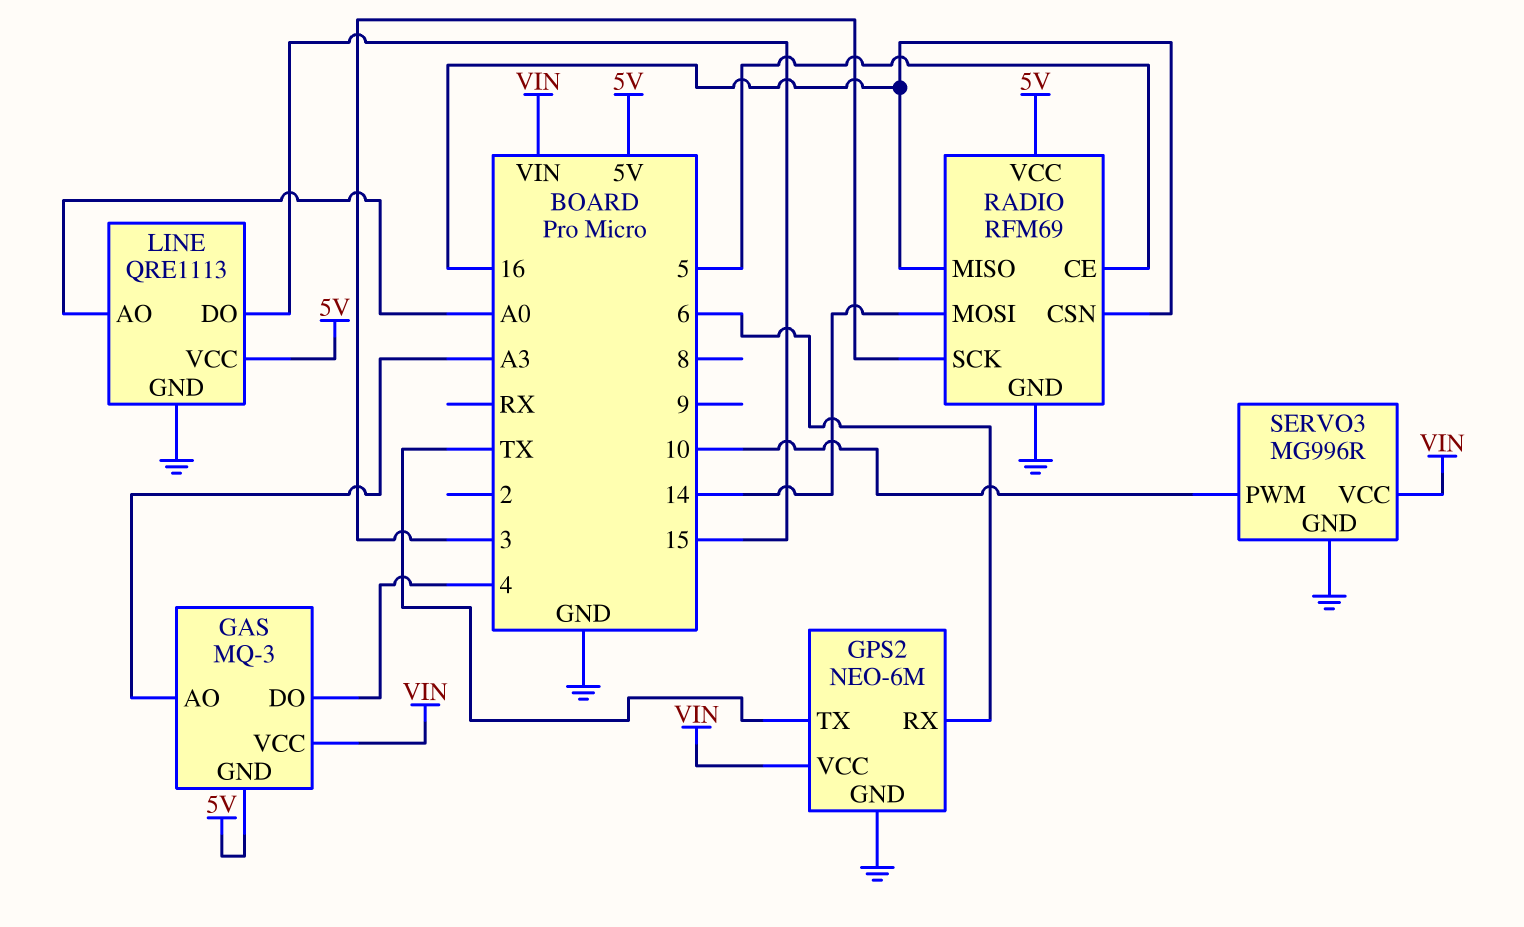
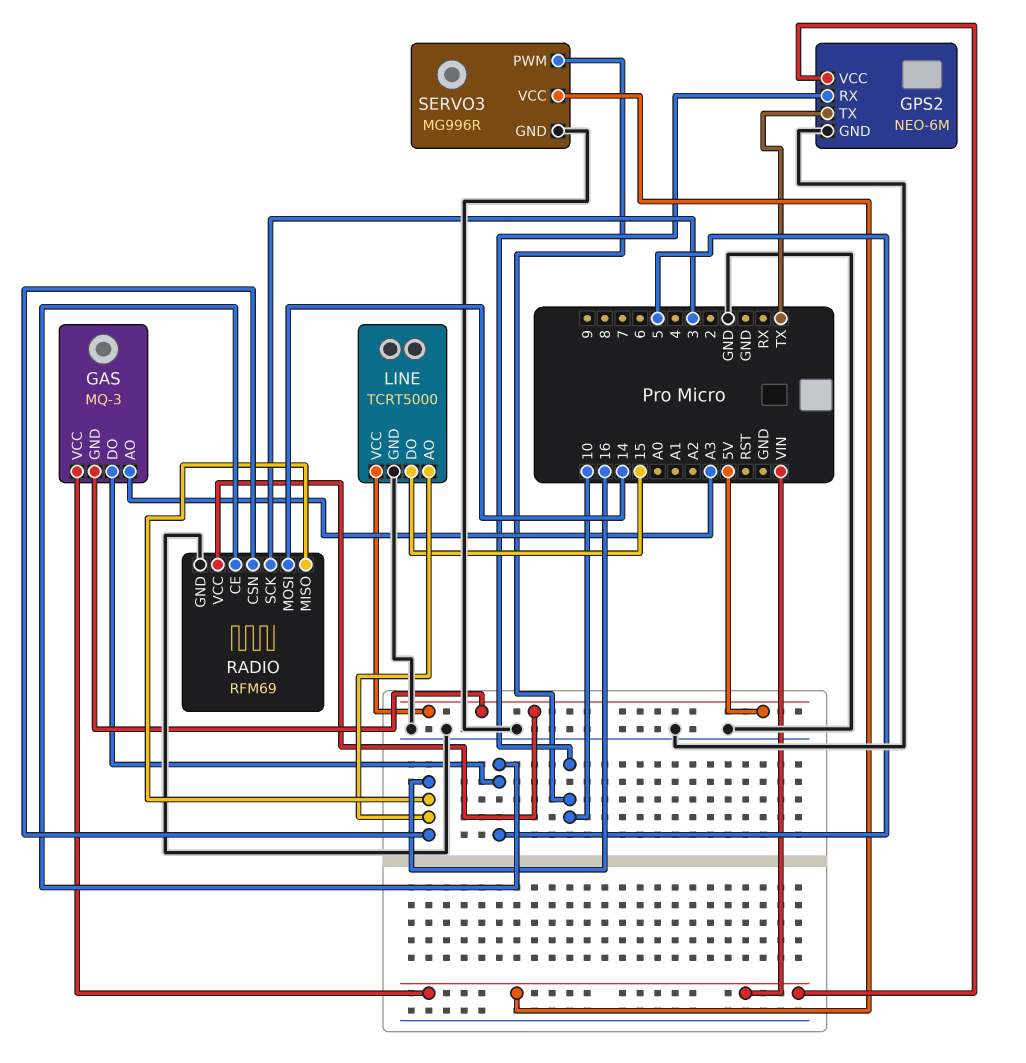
GAS pin DO: 4 -> 5
GPS2 pin RX: 6 -> 10
LINE: QRE1113 -> TCRT5000
LINE pin AO: A0 -> 16

